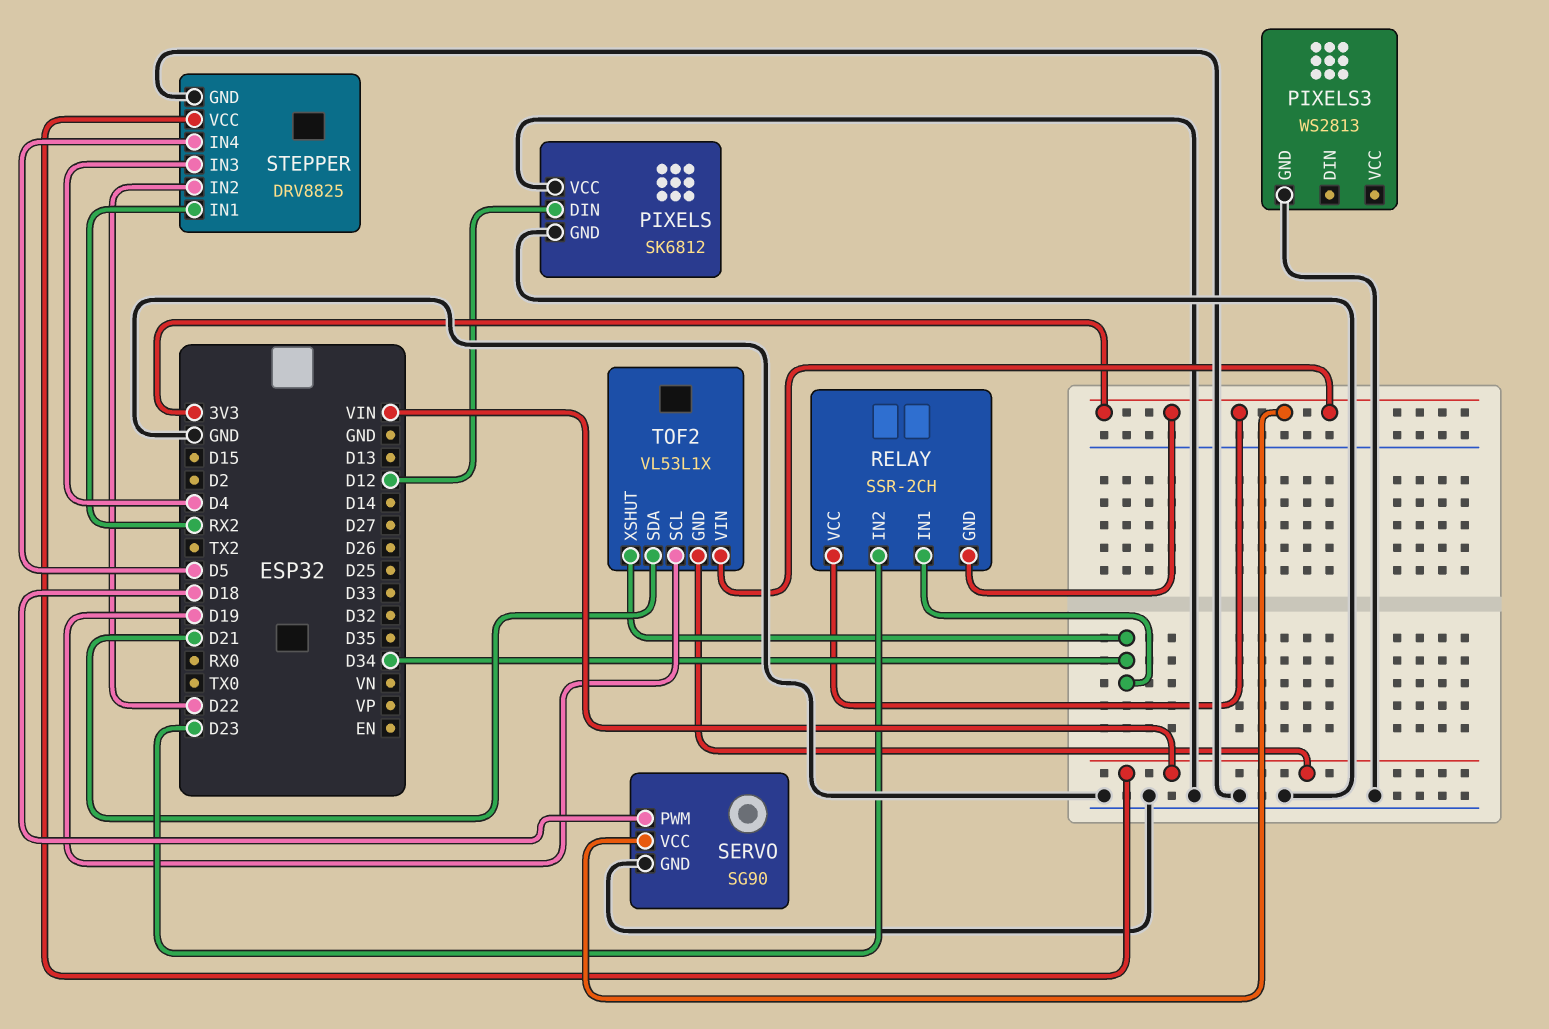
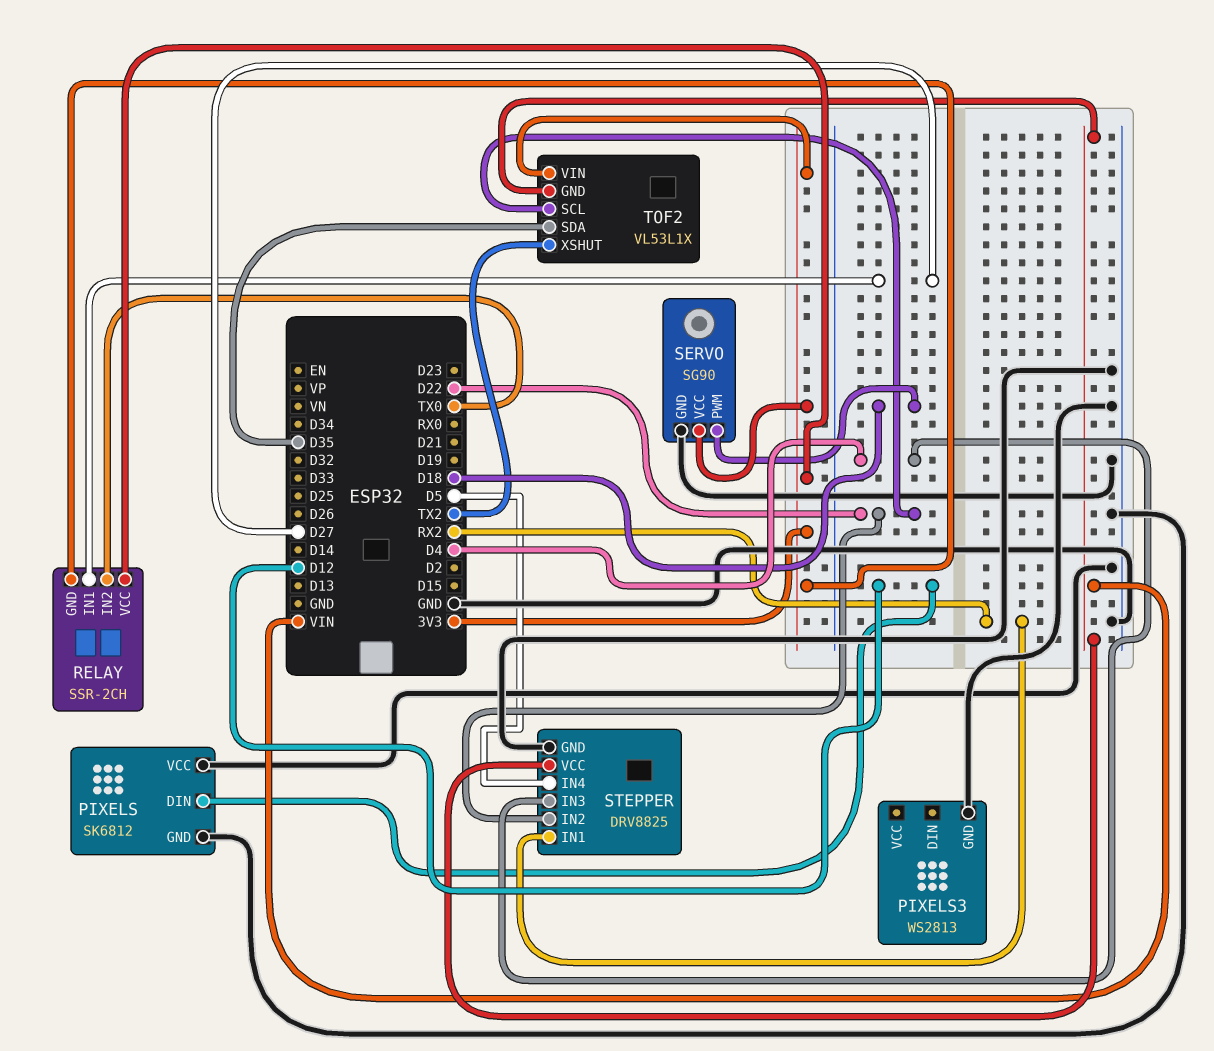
RELAY pin IN1: D34 -> D27
RELAY pin IN2: D23 -> TX0
TOF2 pin SCL: D19 -> D22
TOF2 pin SDA: D21 -> D35
TOF2 pin XSHUT: D34 -> TX2

